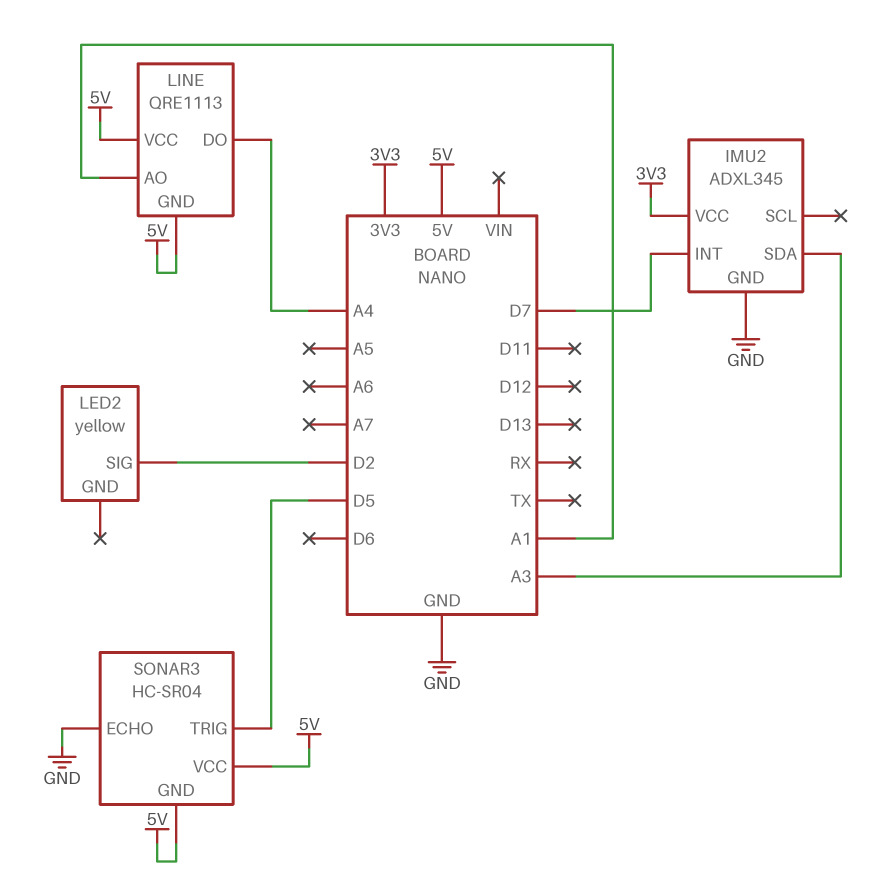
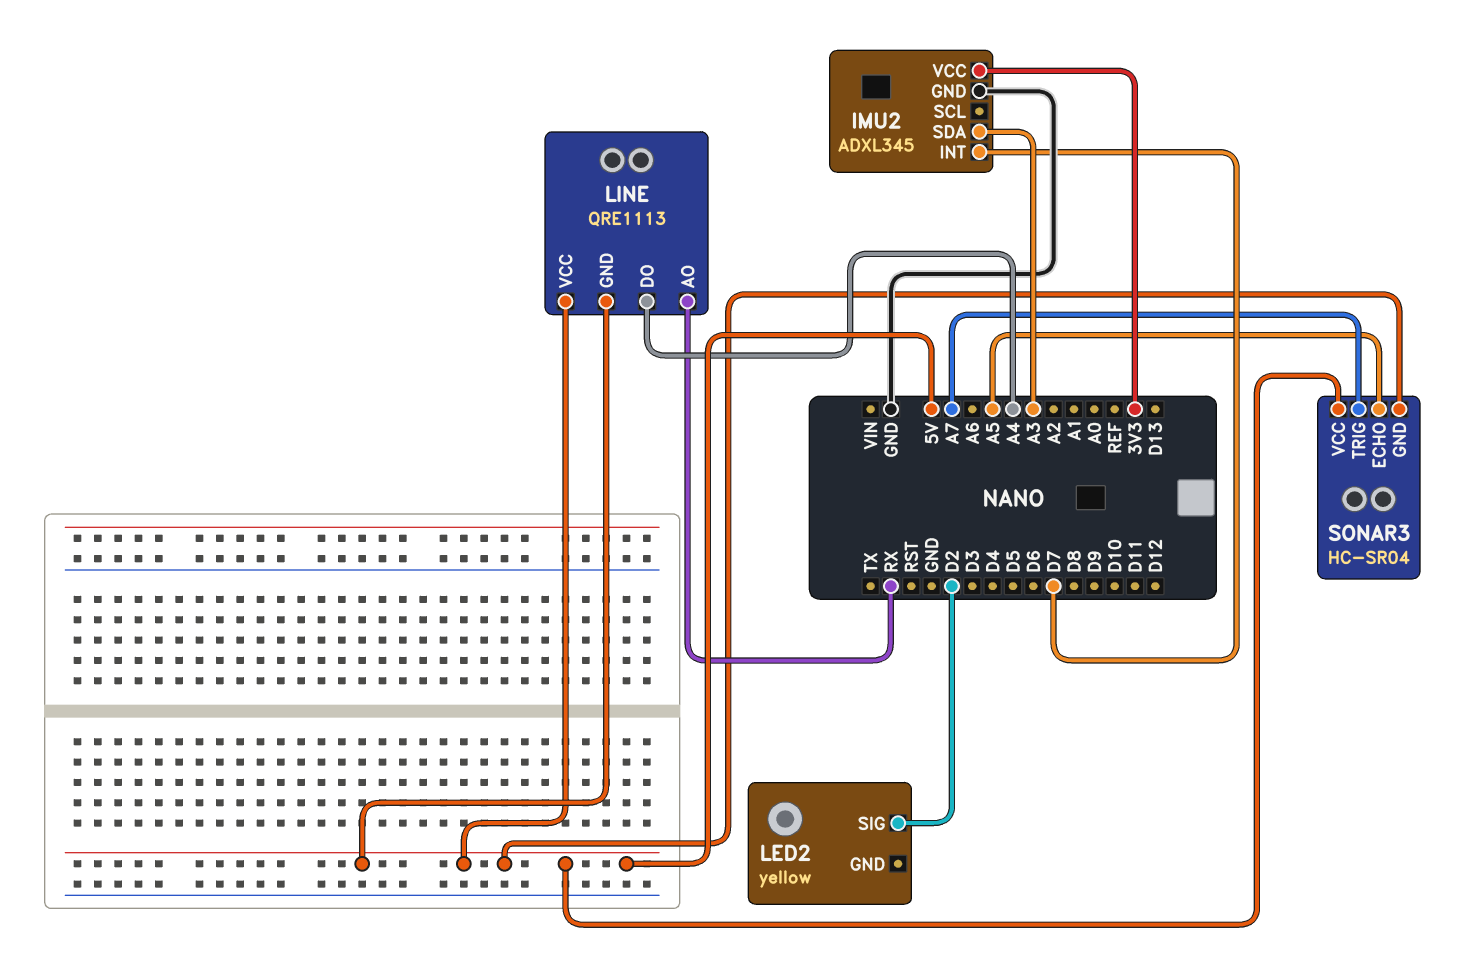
LINE pin AO: A1 -> RX
SONAR3 pin ECHO: GND -> A5
SONAR3 pin TRIG: D5 -> A7

